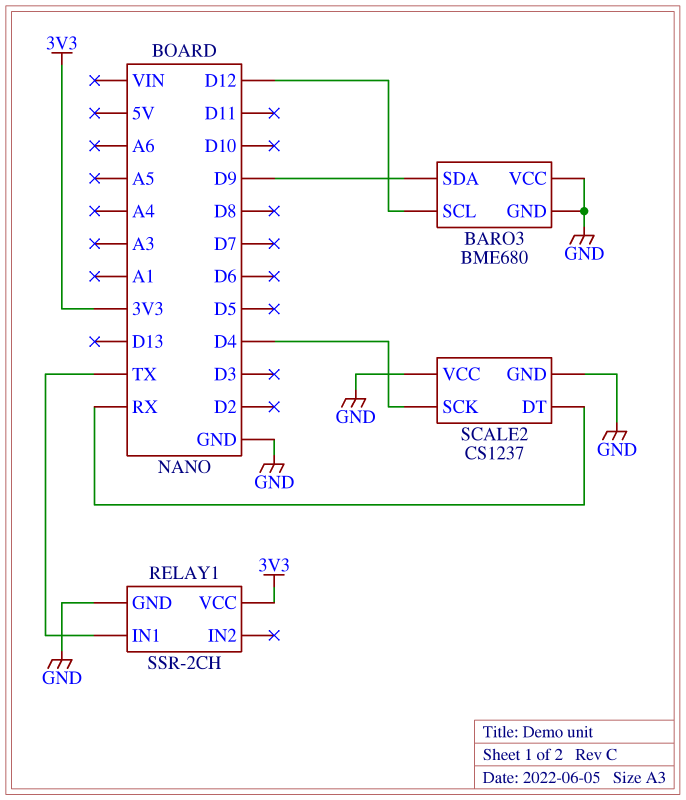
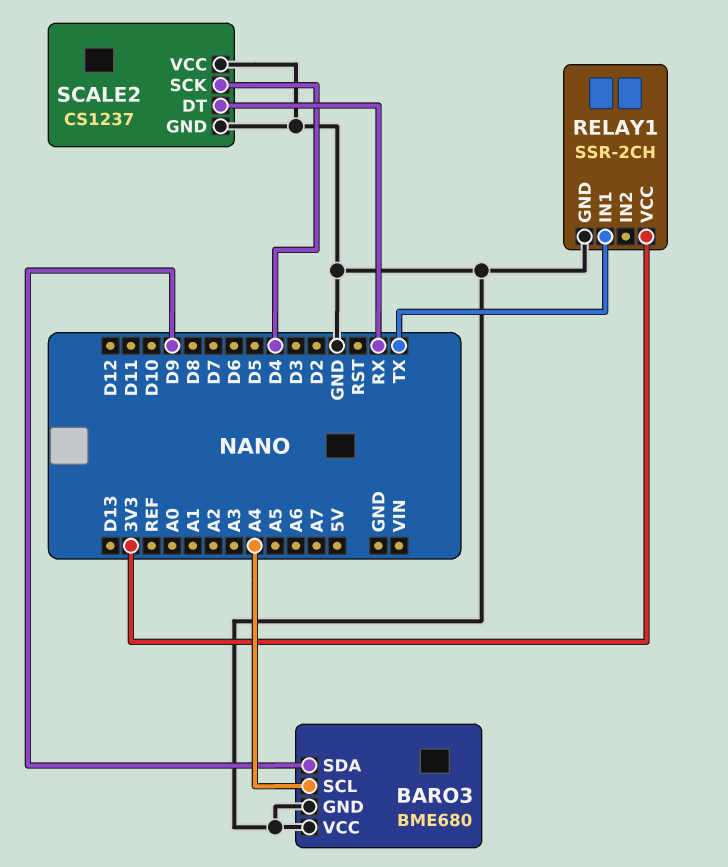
BARO3 pin SCL: D12 -> A4

